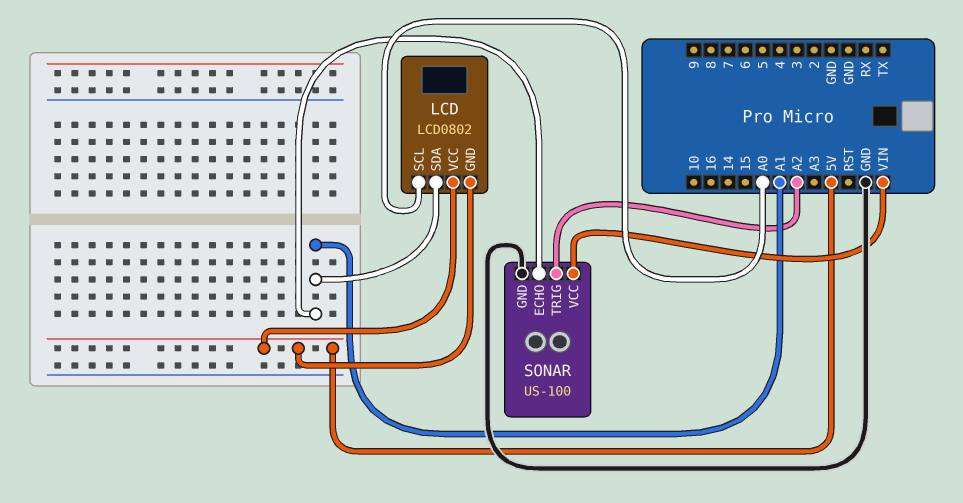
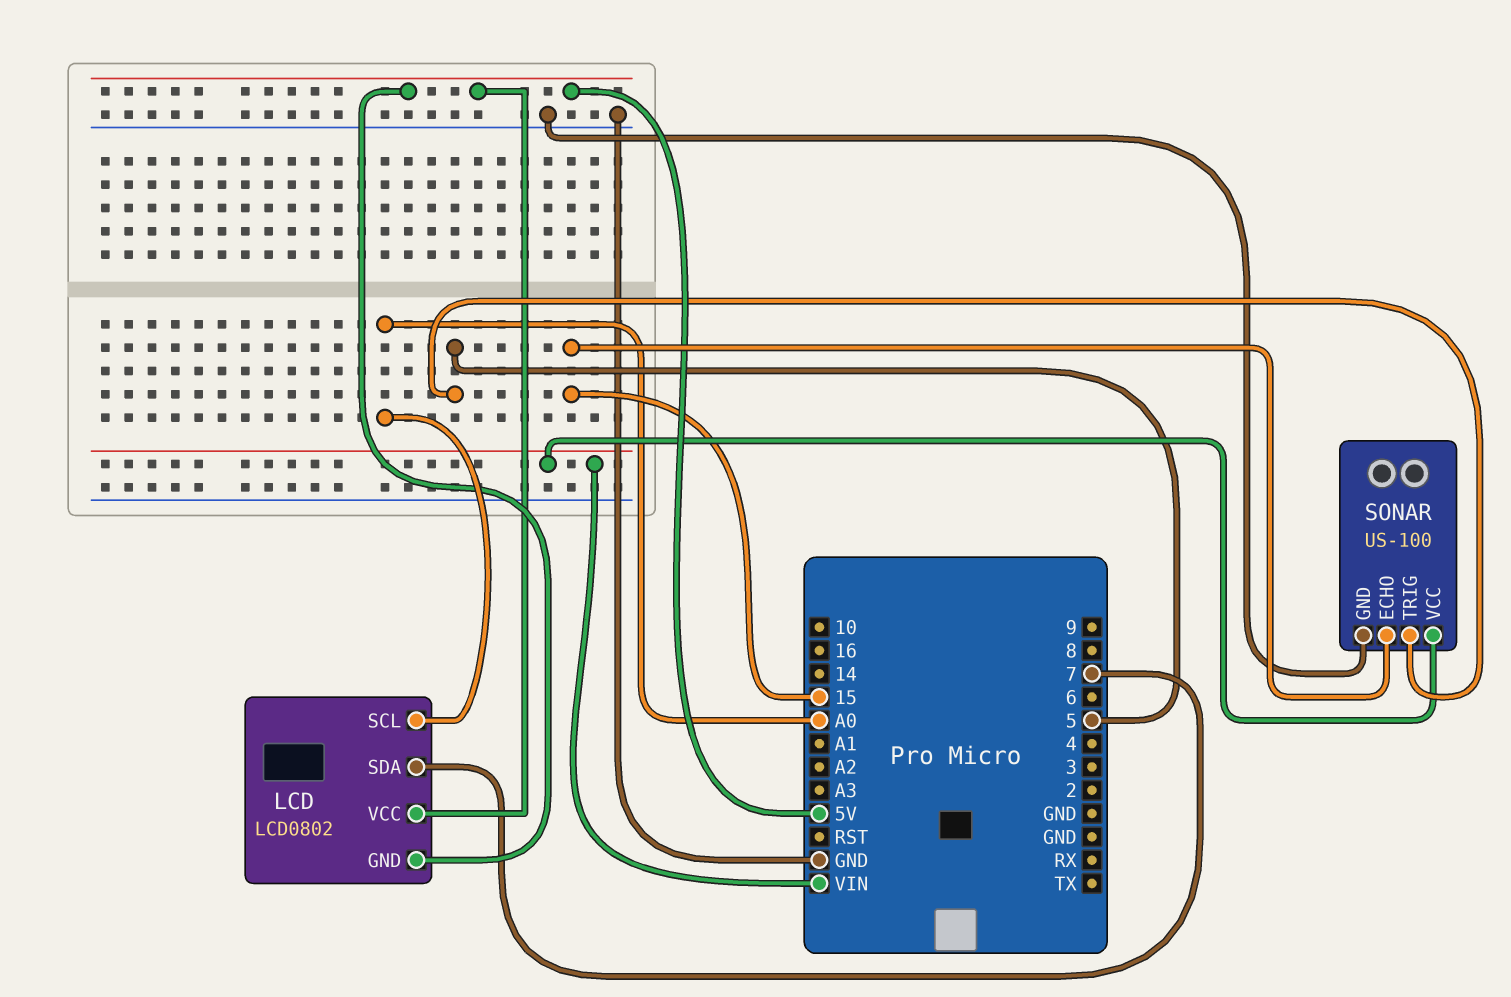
LCD pin SDA: A1 -> 7
SONAR pin ECHO: A1 -> 15
SONAR pin TRIG: A2 -> 5

